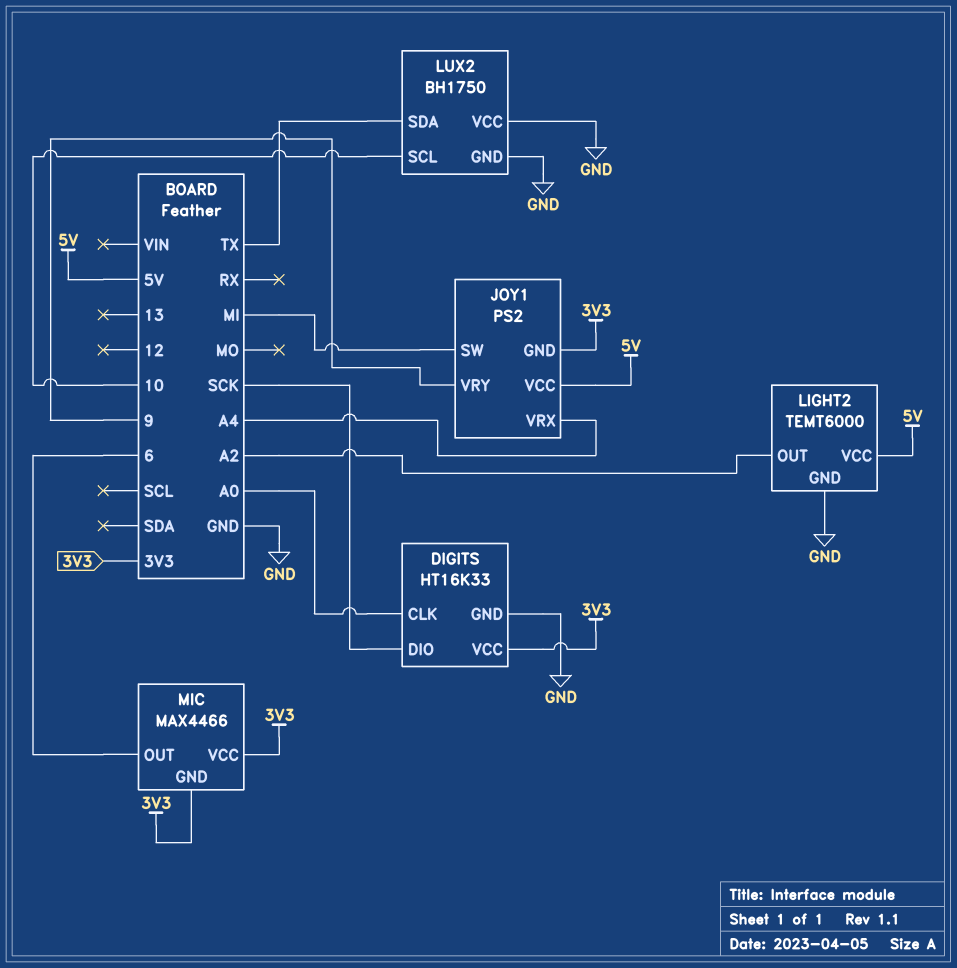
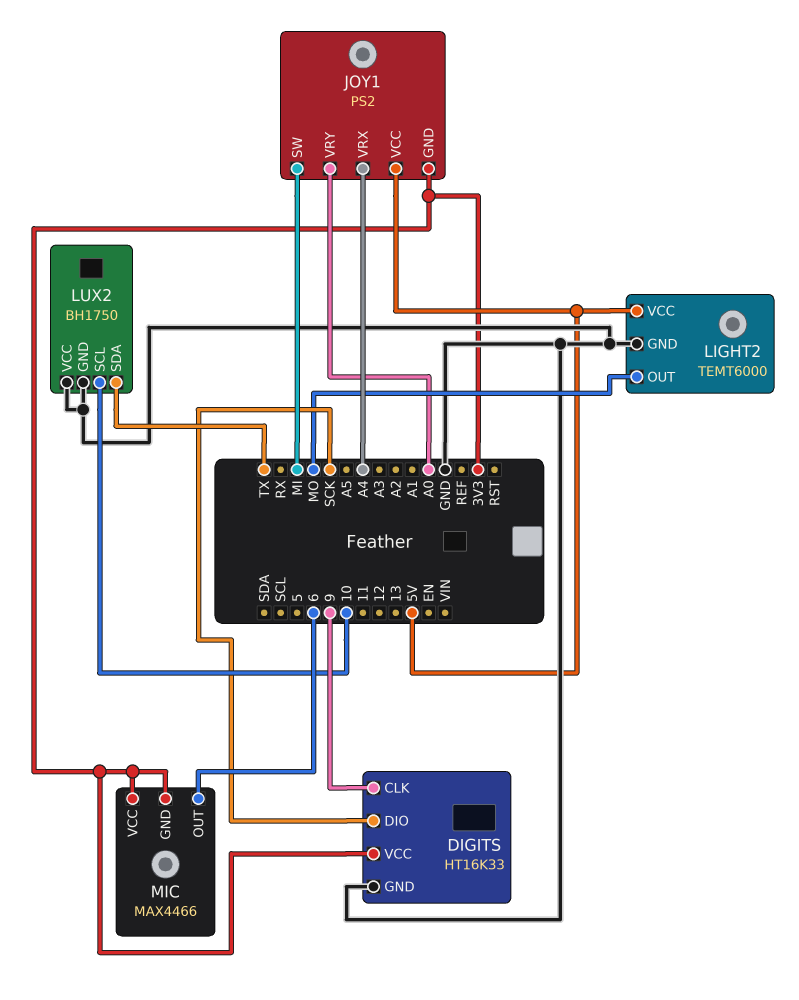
DIGITS pin CLK: A0 -> 9
JOY1 pin VRY: 9 -> A0
LIGHT2 pin OUT: A2 -> MO

